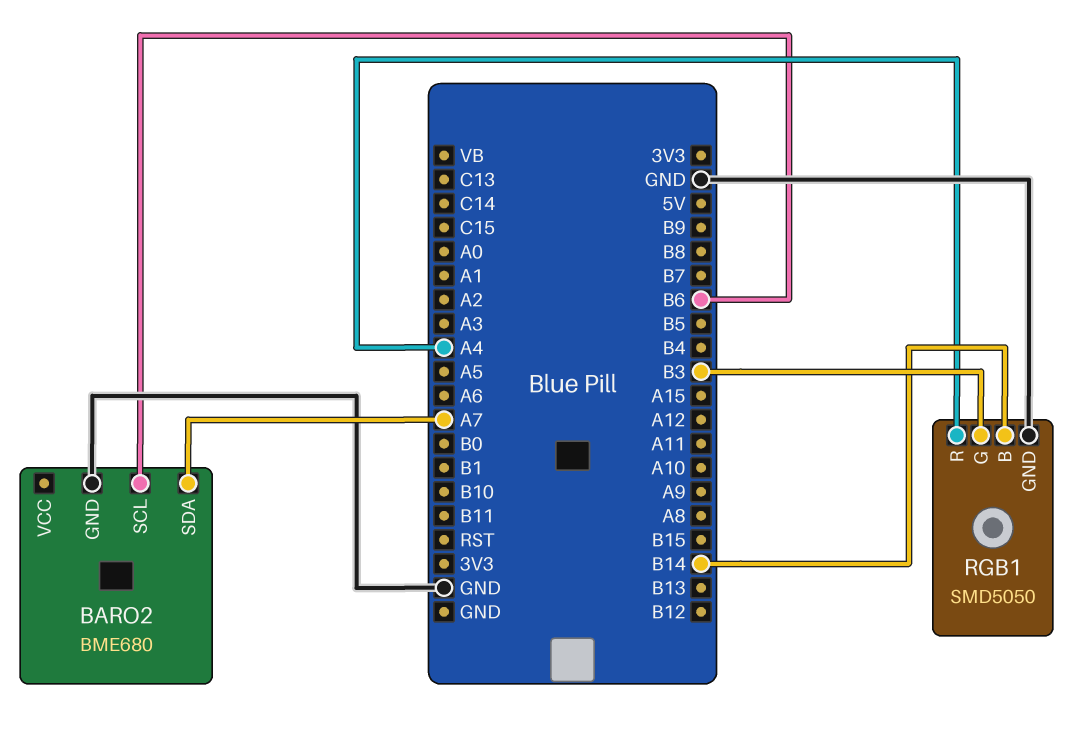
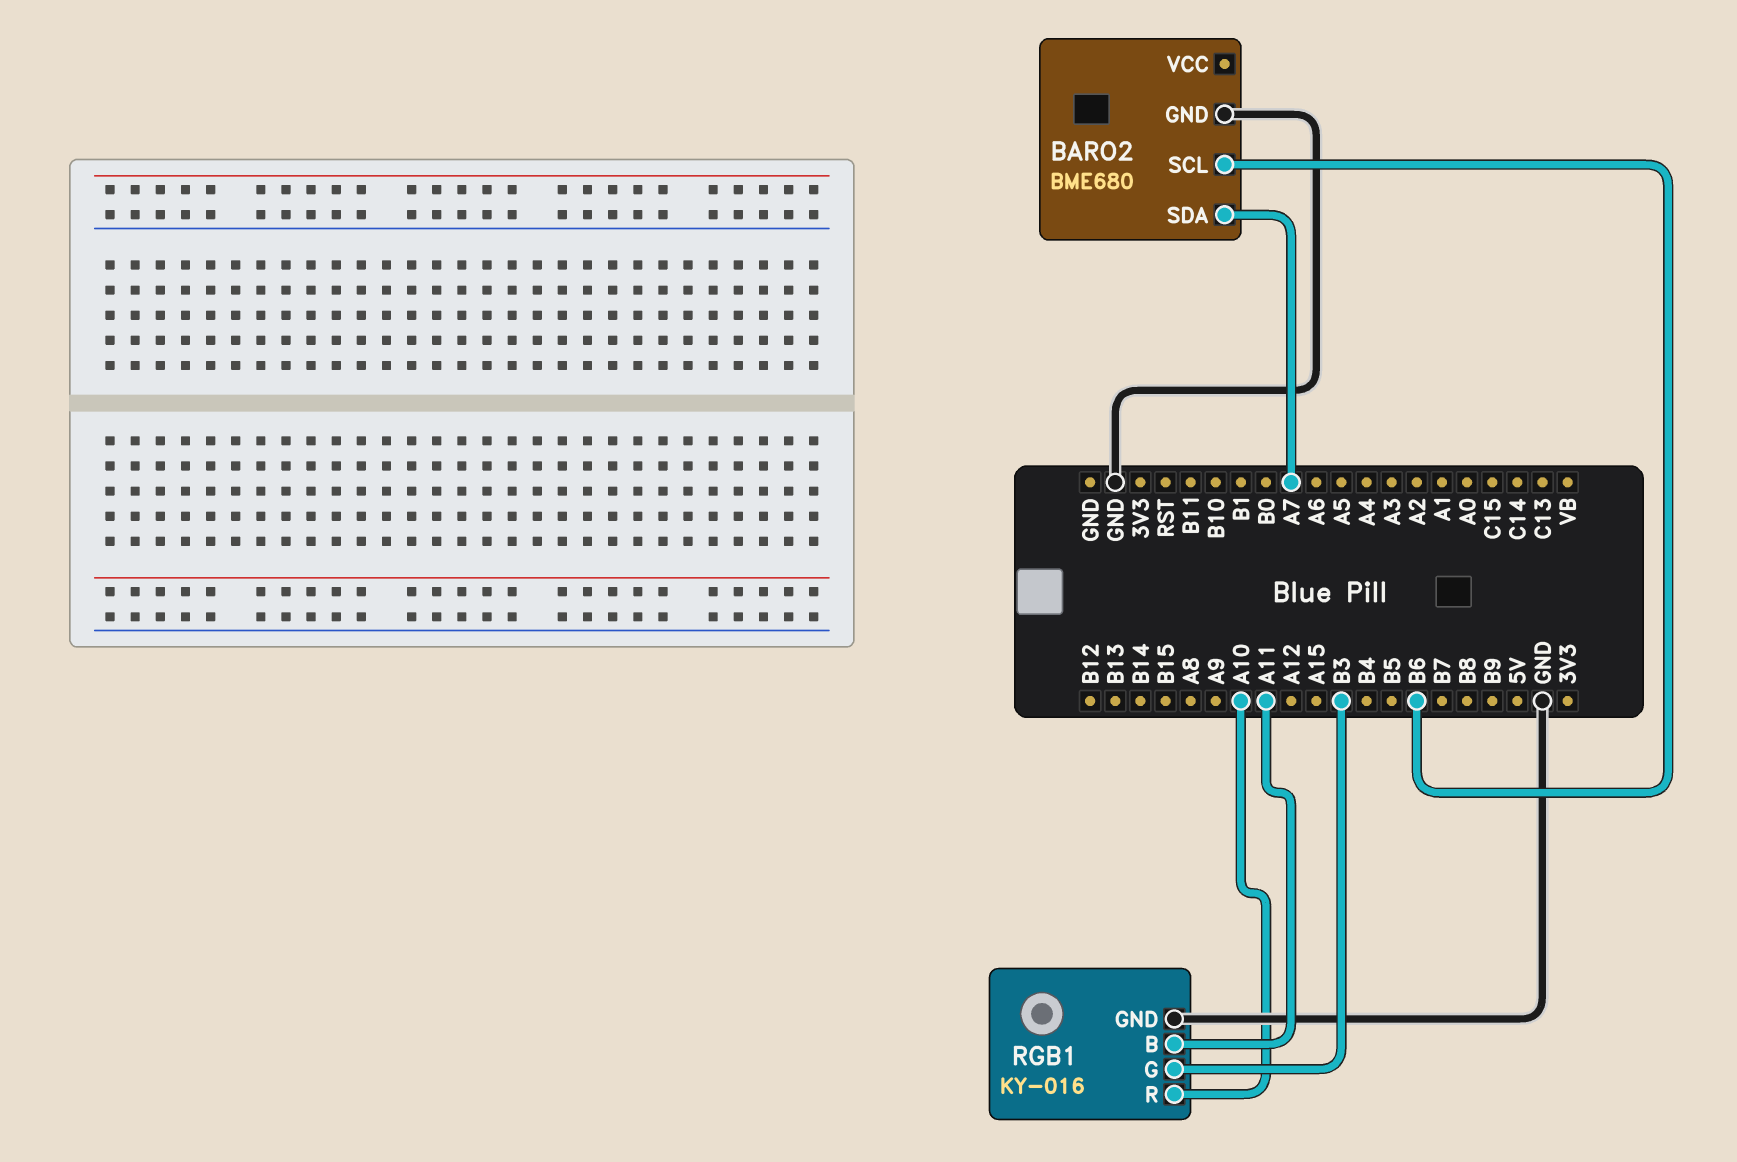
RGB1: SMD5050 -> KY-016
RGB1 pin B: B14 -> A11
RGB1 pin R: A4 -> A10

